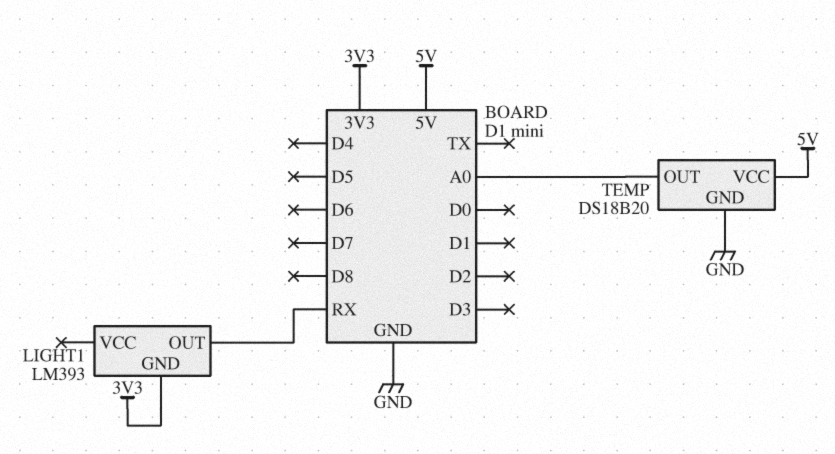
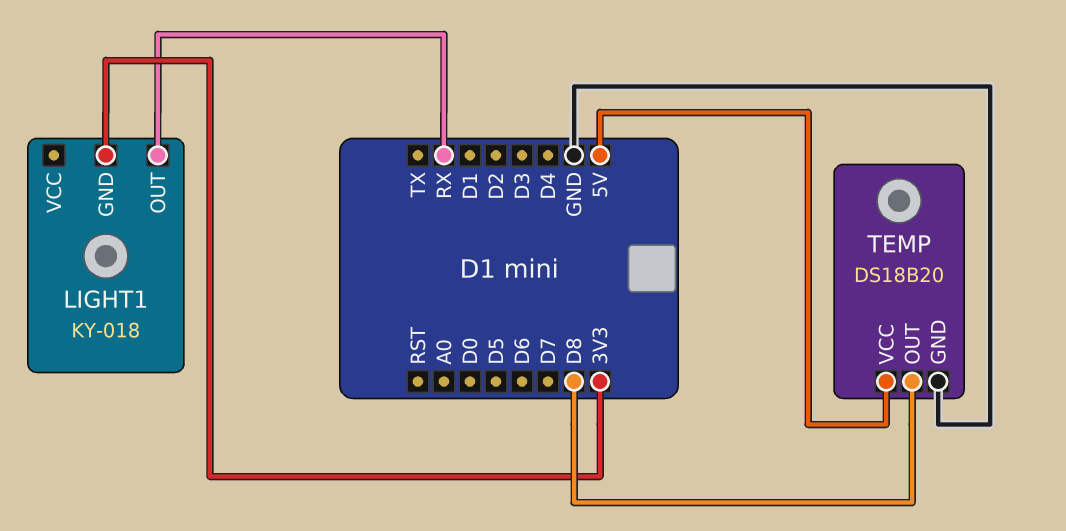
LIGHT1: LM393 -> KY-018
TEMP pin OUT: A0 -> D8

